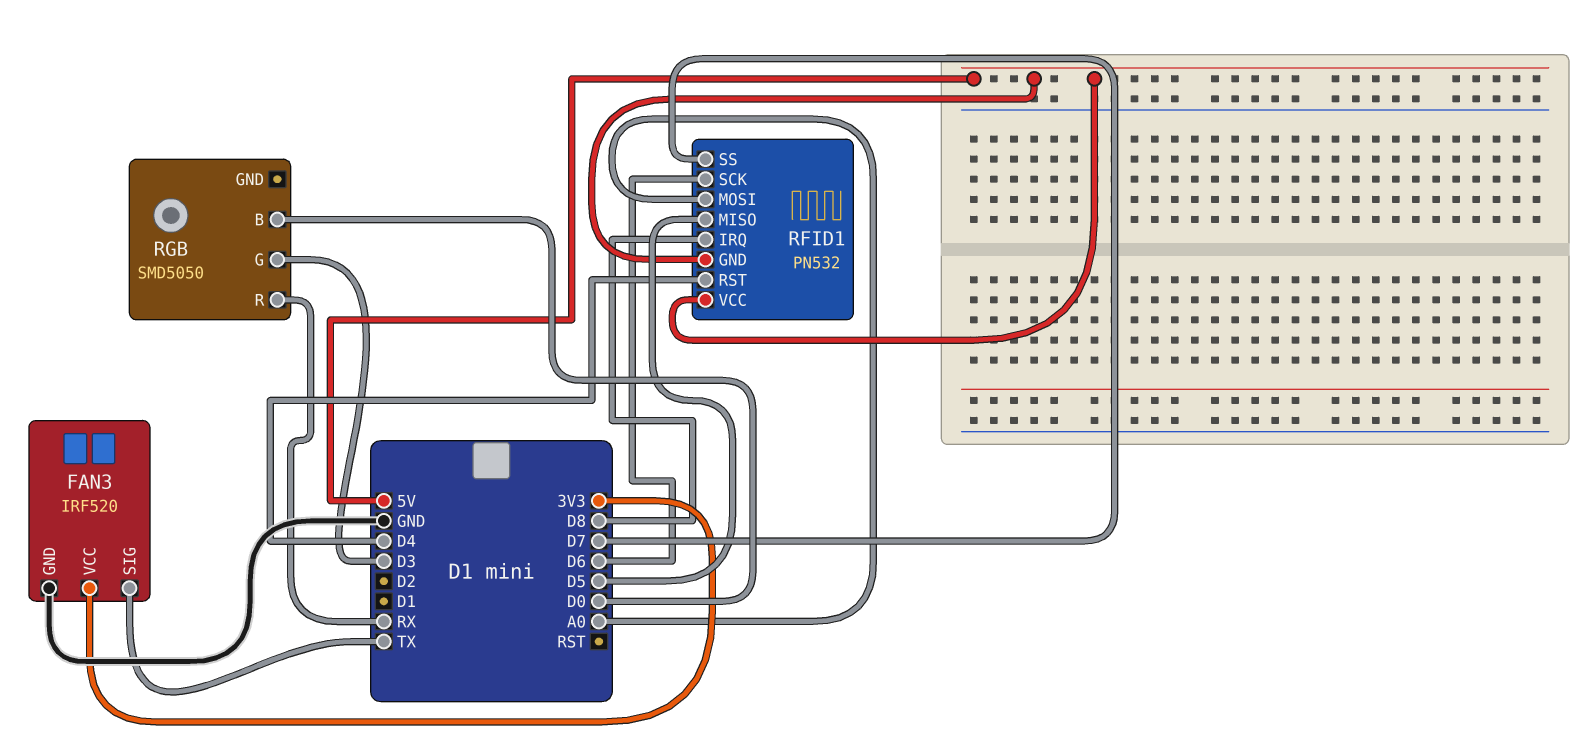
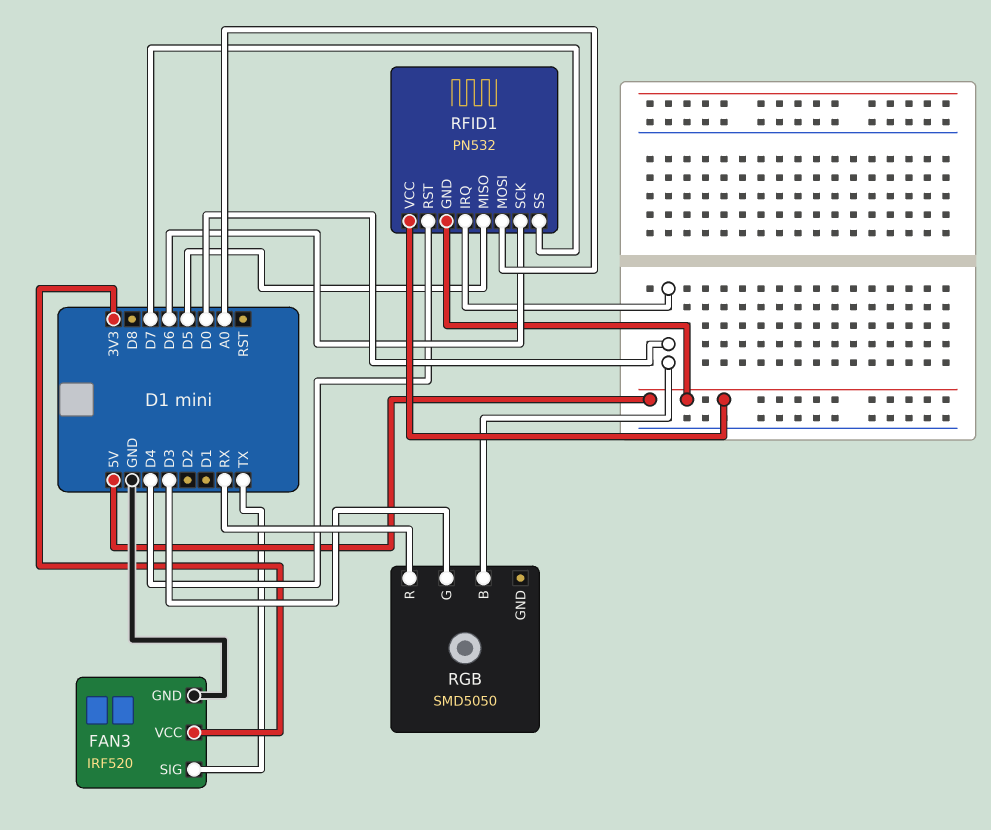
RFID1 pin IRQ: D8 -> D0

